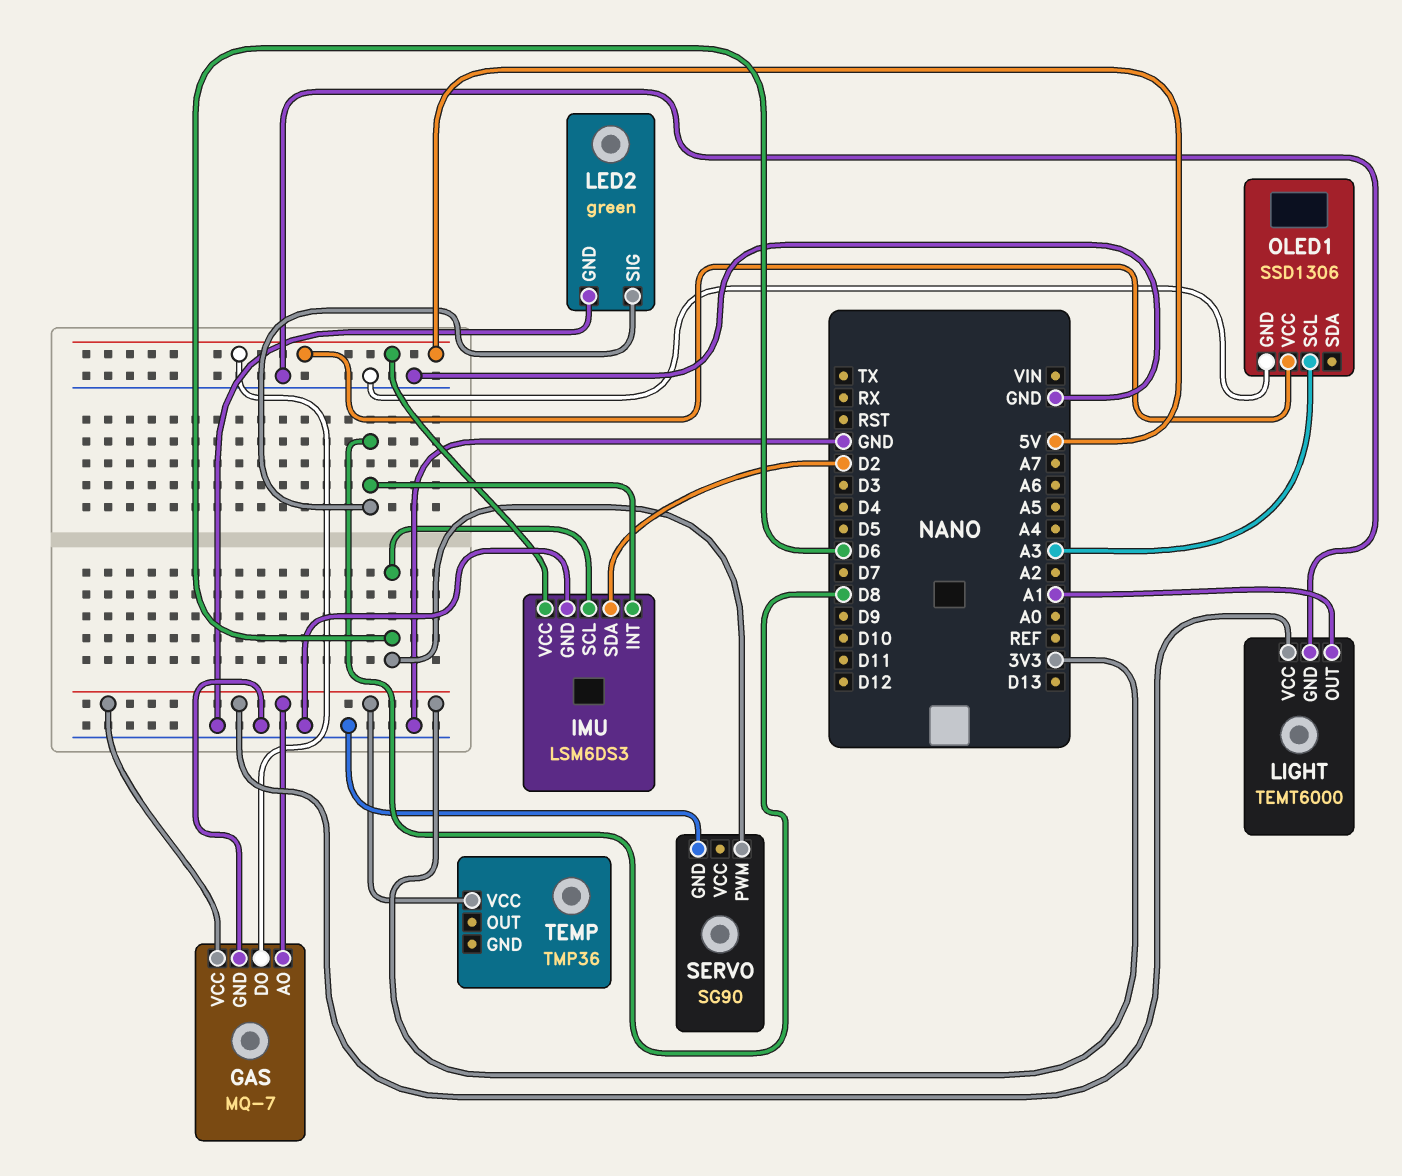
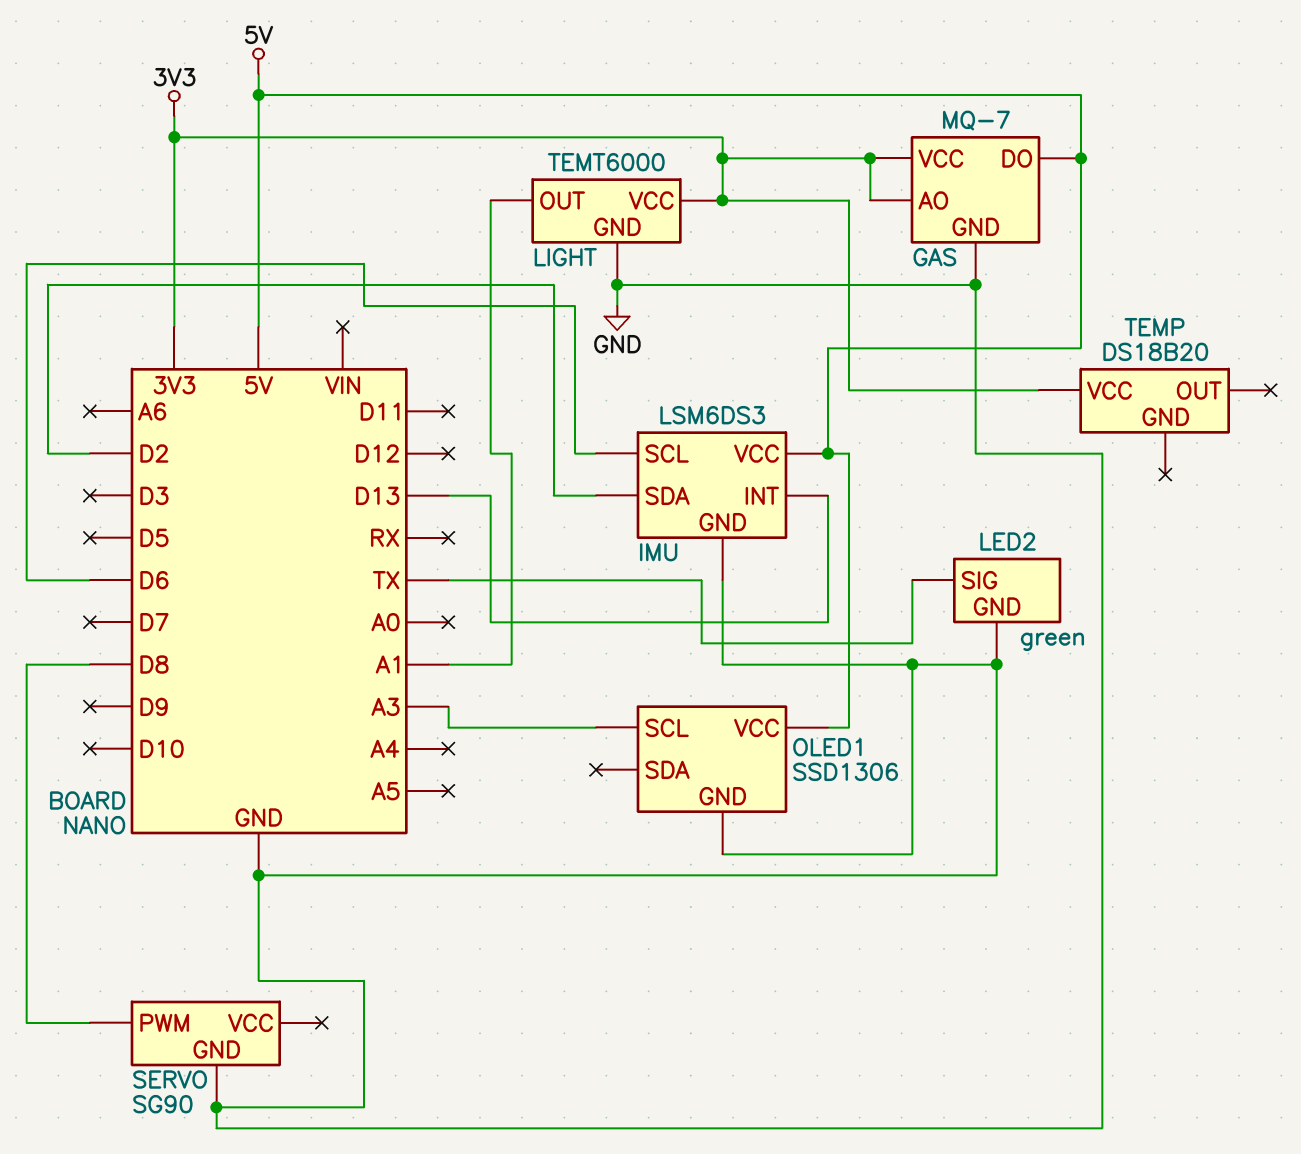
IMU pin INT: D8 -> D13
LED2 pin SIG: D8 -> TX
SERVO pin PWM: D6 -> D8
TEMP: TMP36 -> DS18B20

